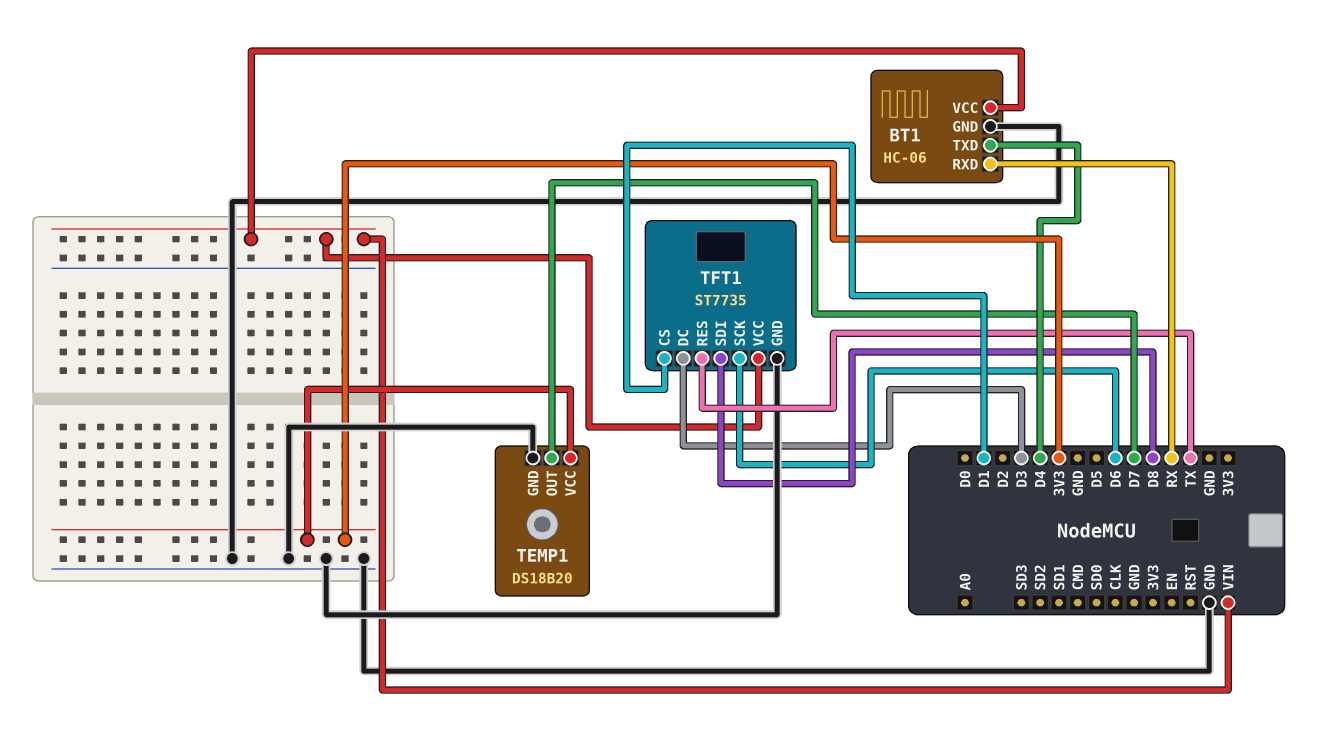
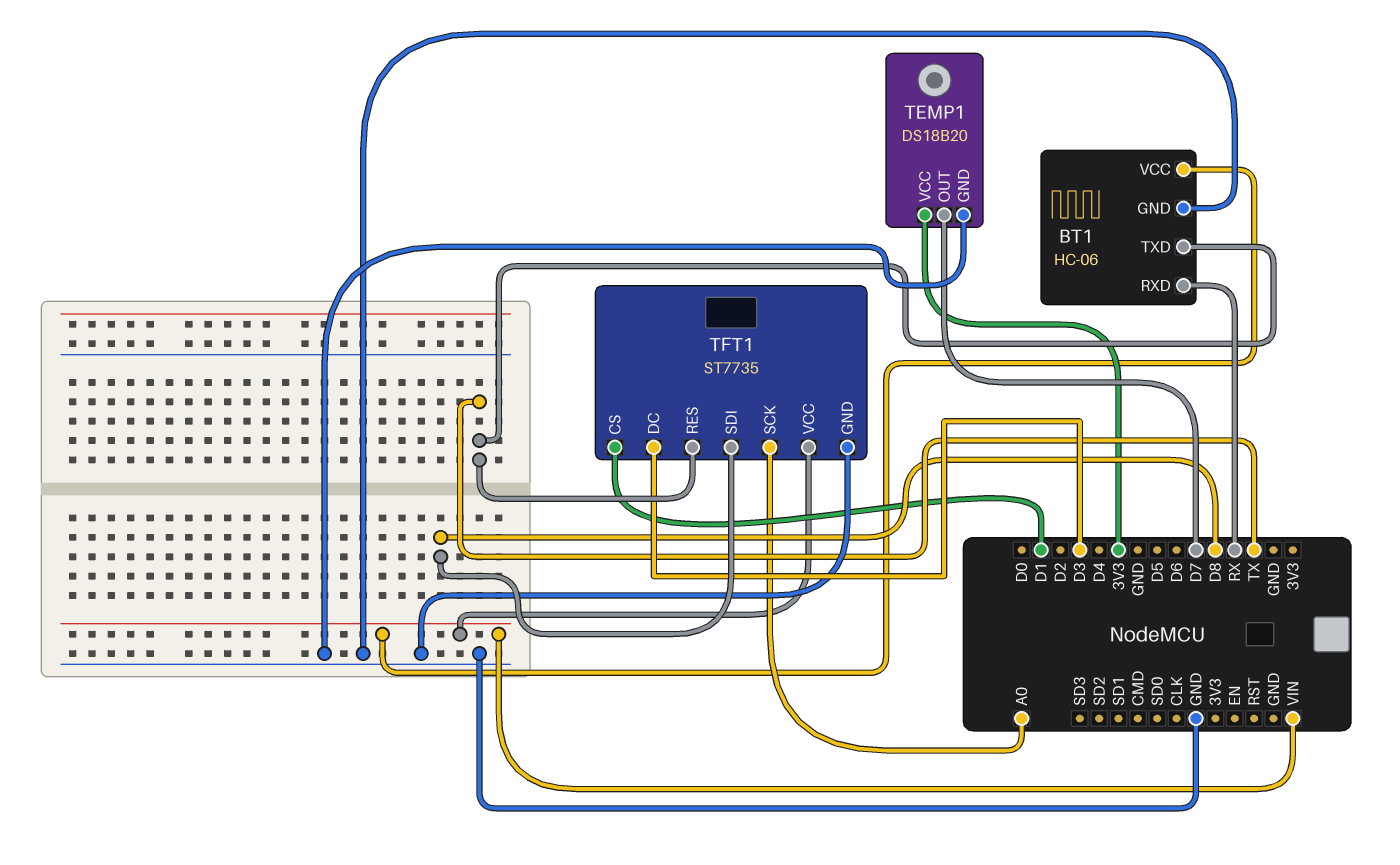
BT1 pin TXD: D4 -> TX
TFT1 pin SCK: D6 -> A0

